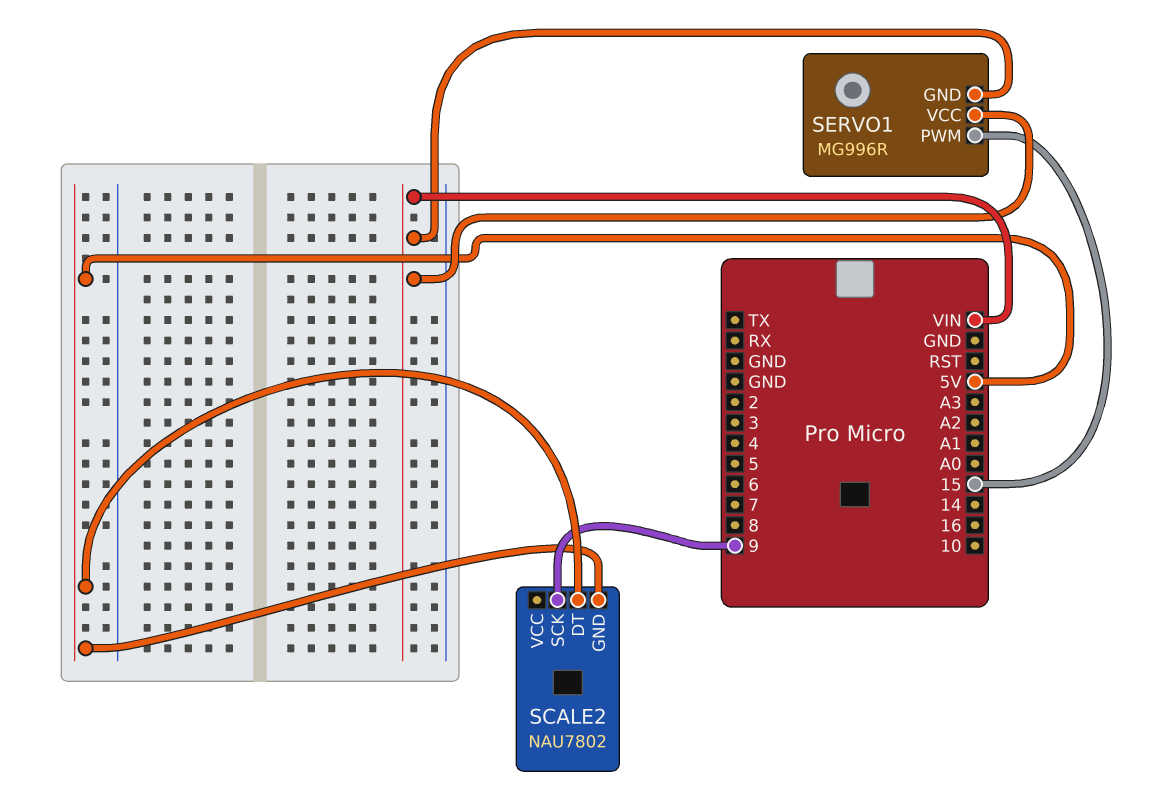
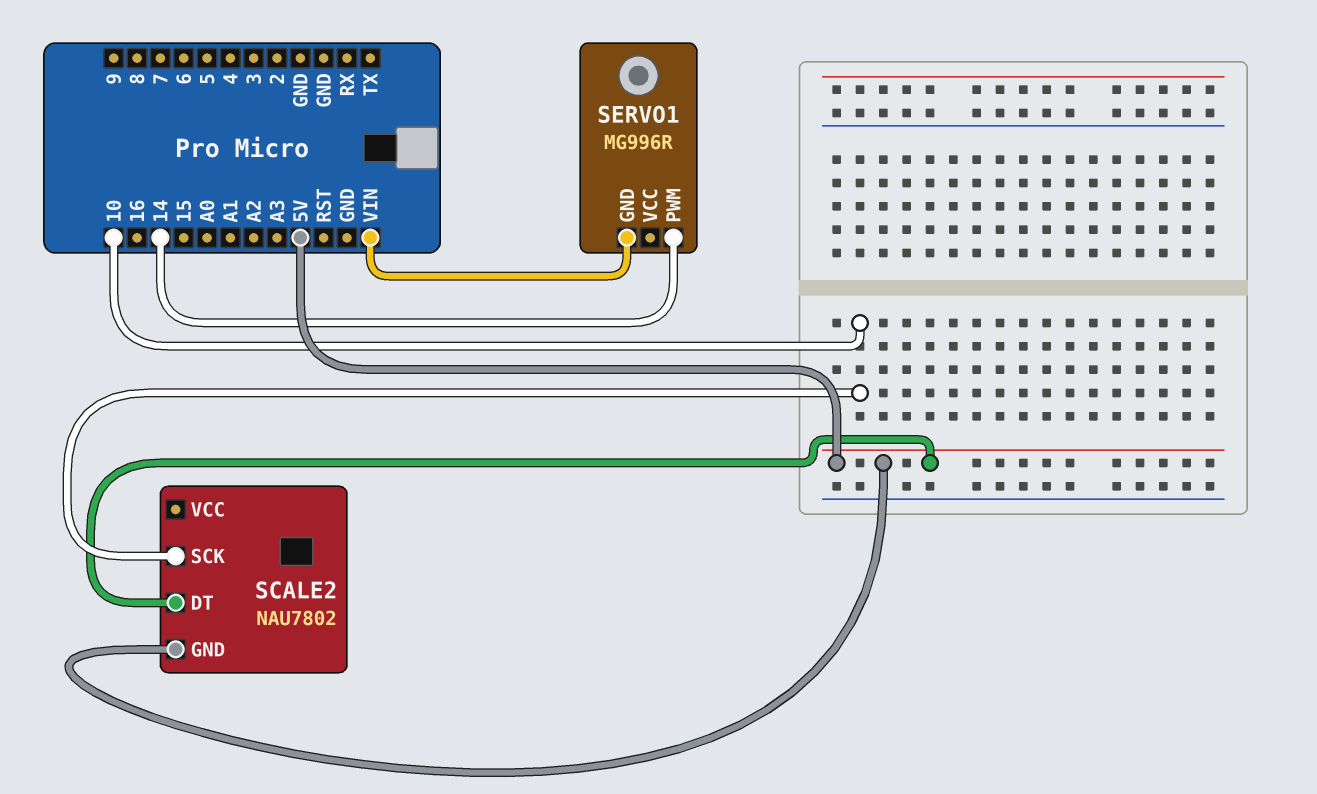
SCALE2 pin SCK: 9 -> 10
SERVO1 pin PWM: 15 -> 14
SERVO1 pin VCC: VIN -> none

